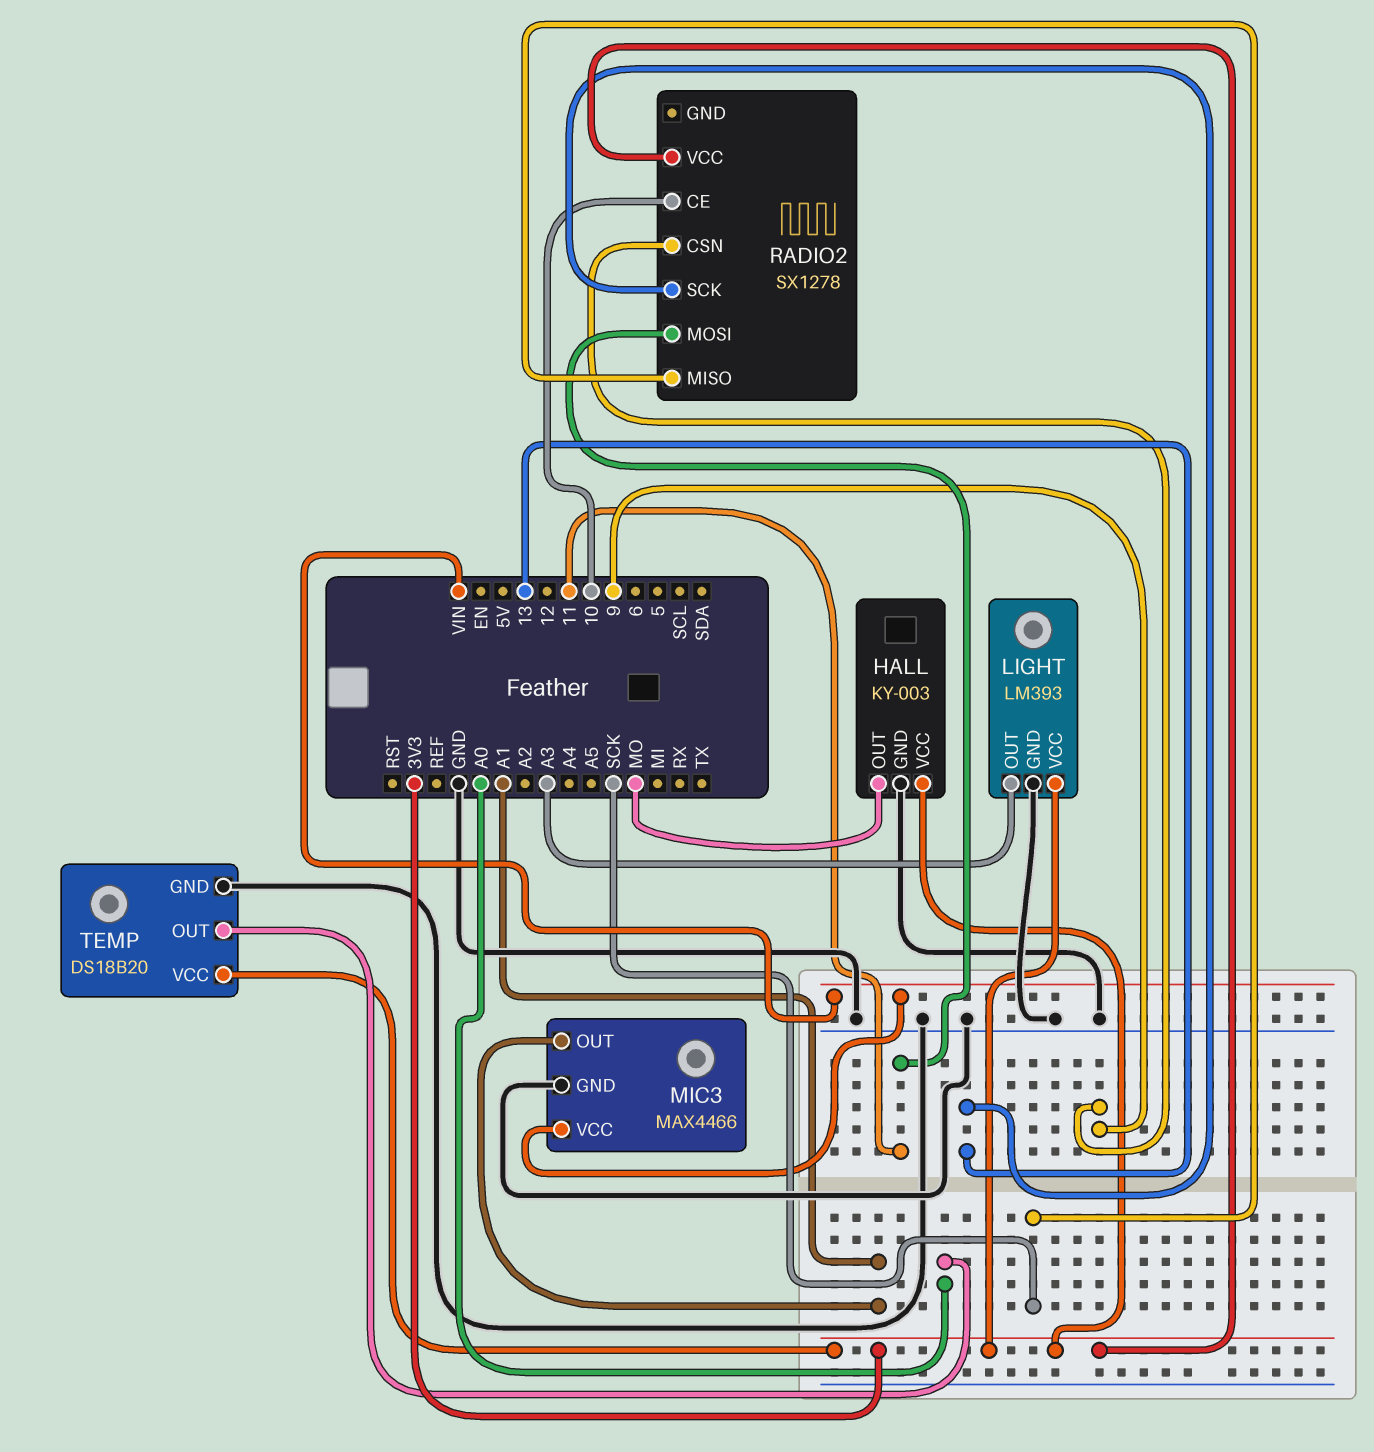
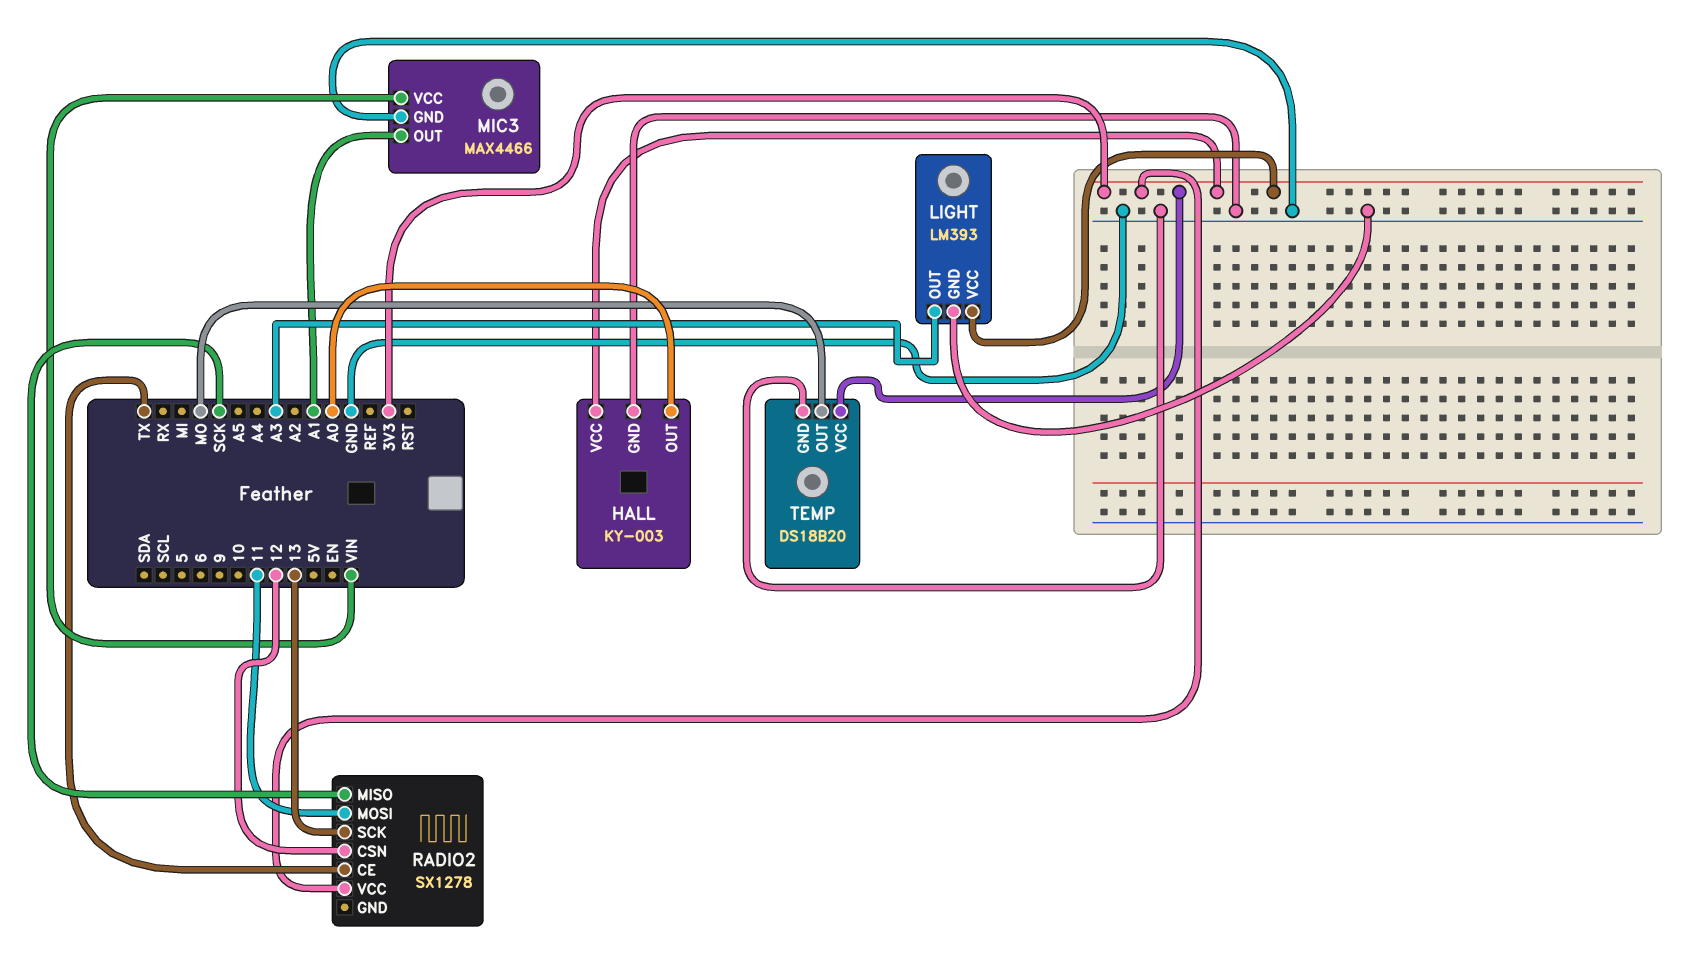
HALL pin OUT: MO -> A0
RADIO2 pin CE: 10 -> TX
RADIO2 pin CSN: 9 -> 12
TEMP pin OUT: A0 -> MO

